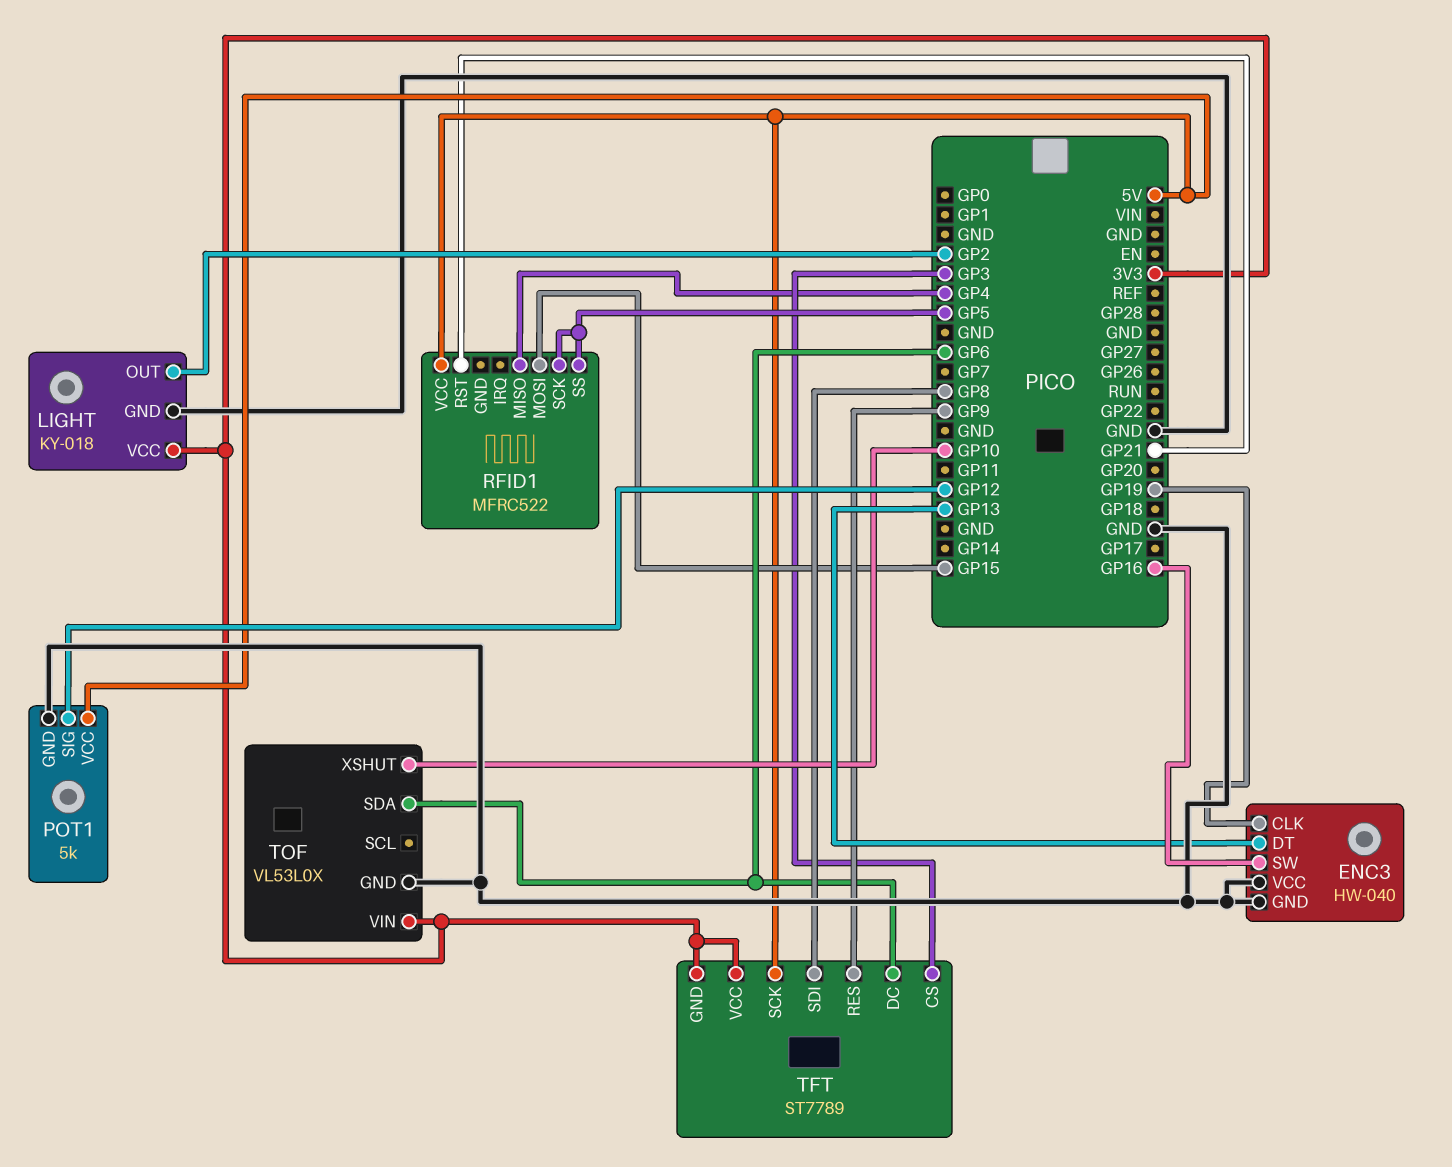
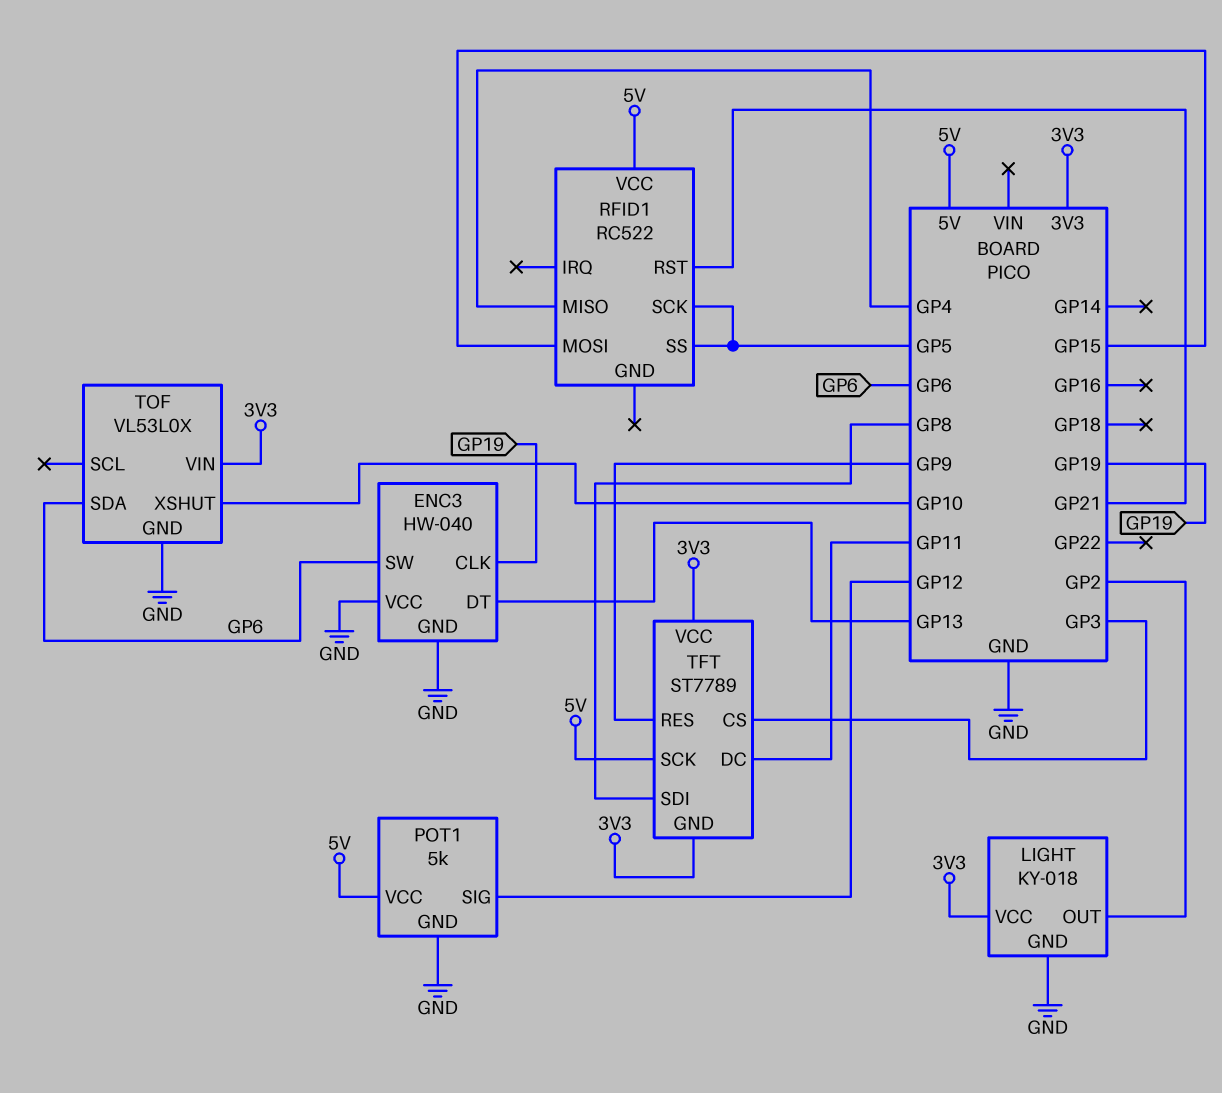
ENC3 pin SW: GP16 -> GP6
RFID1: MFRC522 -> RC522
TFT pin DC: GP6 -> GP11

